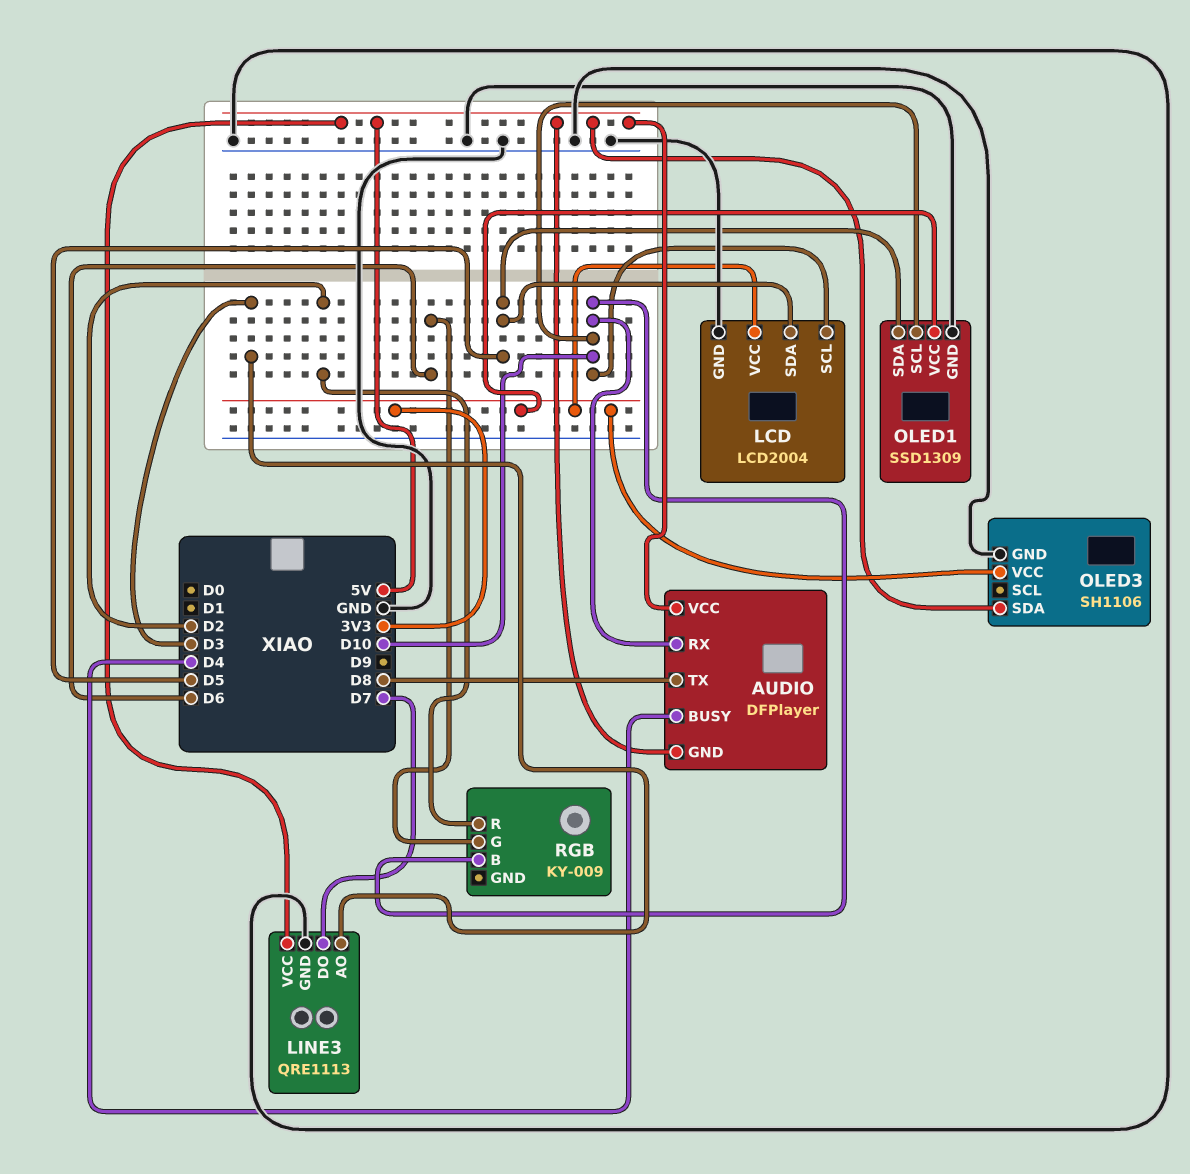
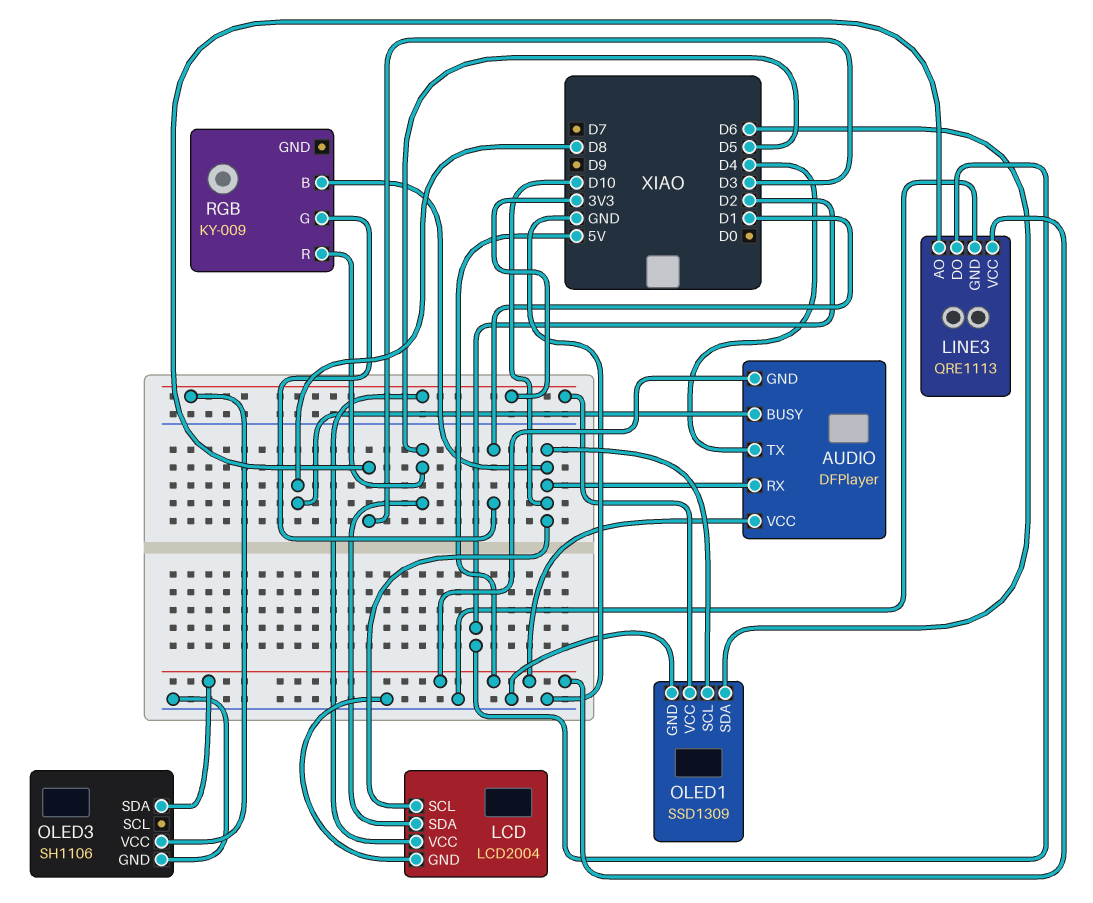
AUDIO pin BUSY: D4 -> D8
AUDIO pin TX: D8 -> D4
LINE3 pin DO: D7 -> D2
OLED1 pin SDA: D5 -> D6
RGB pin G: D6 -> D1
RGB pin R: D2 -> D5

